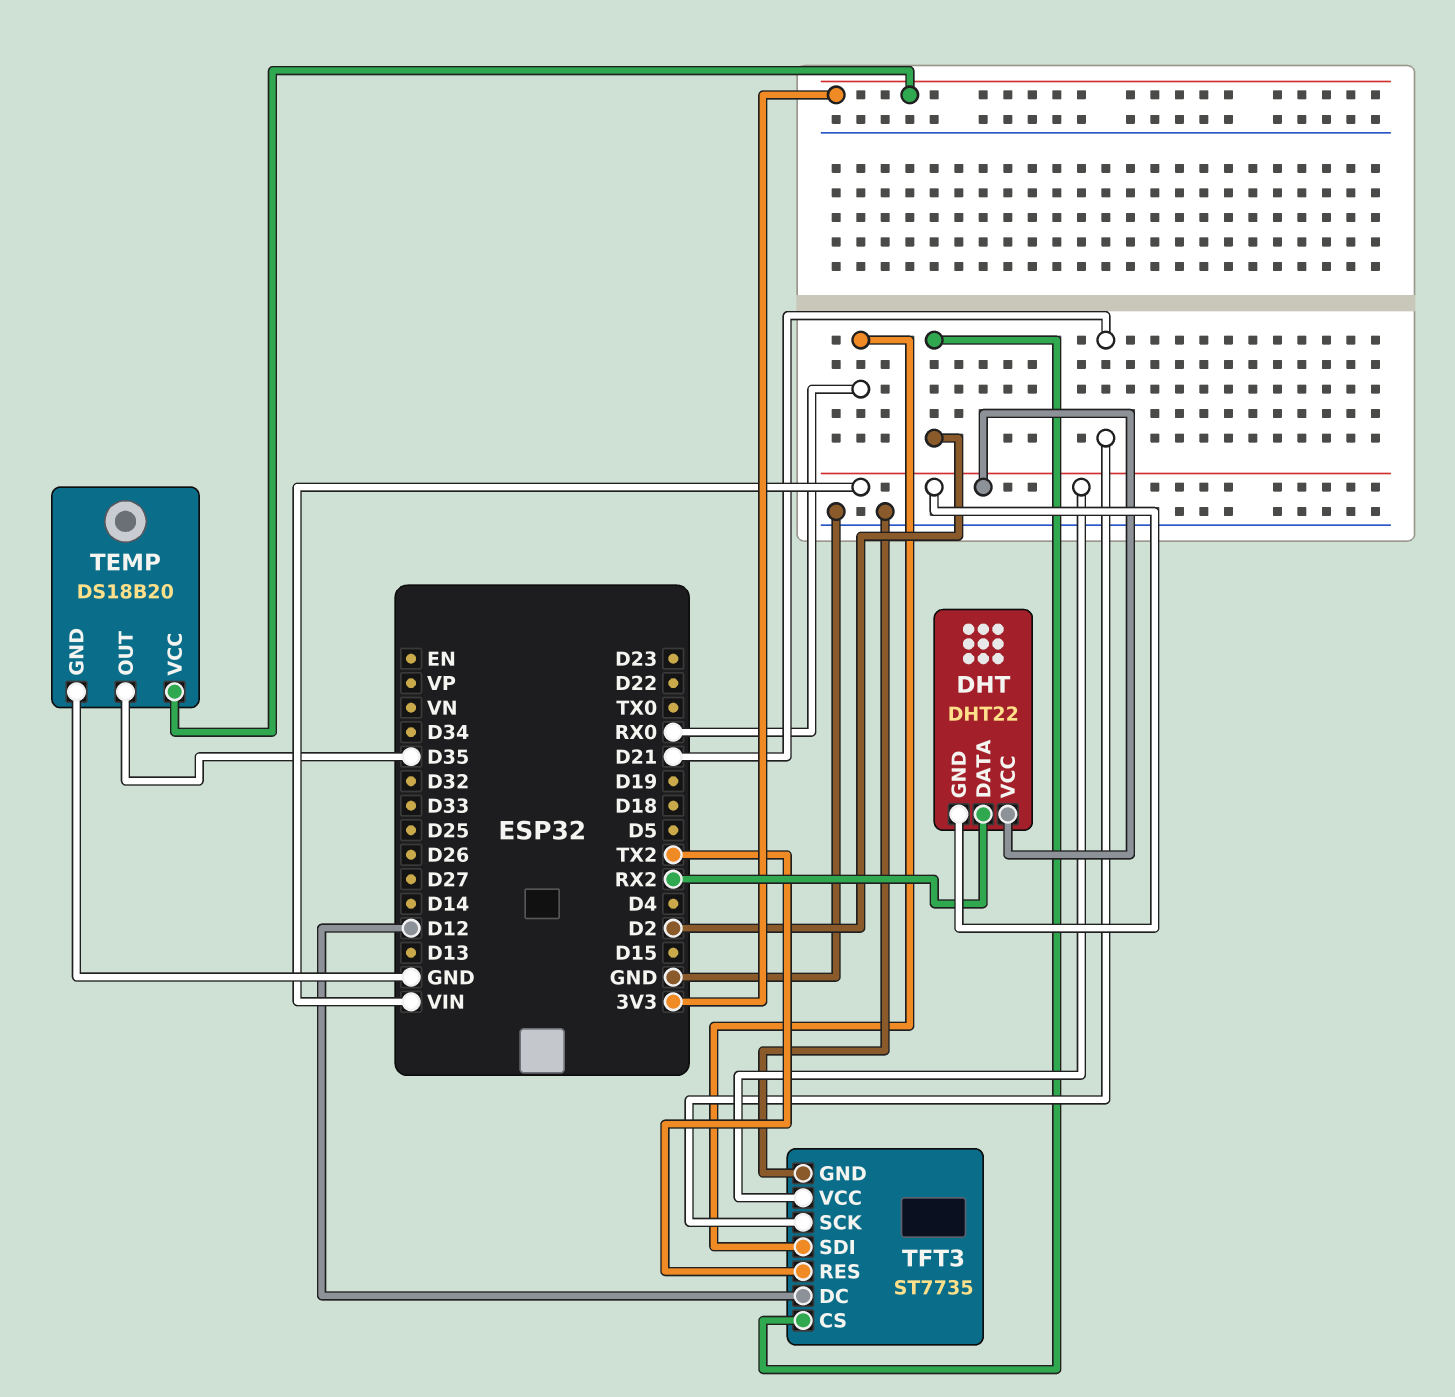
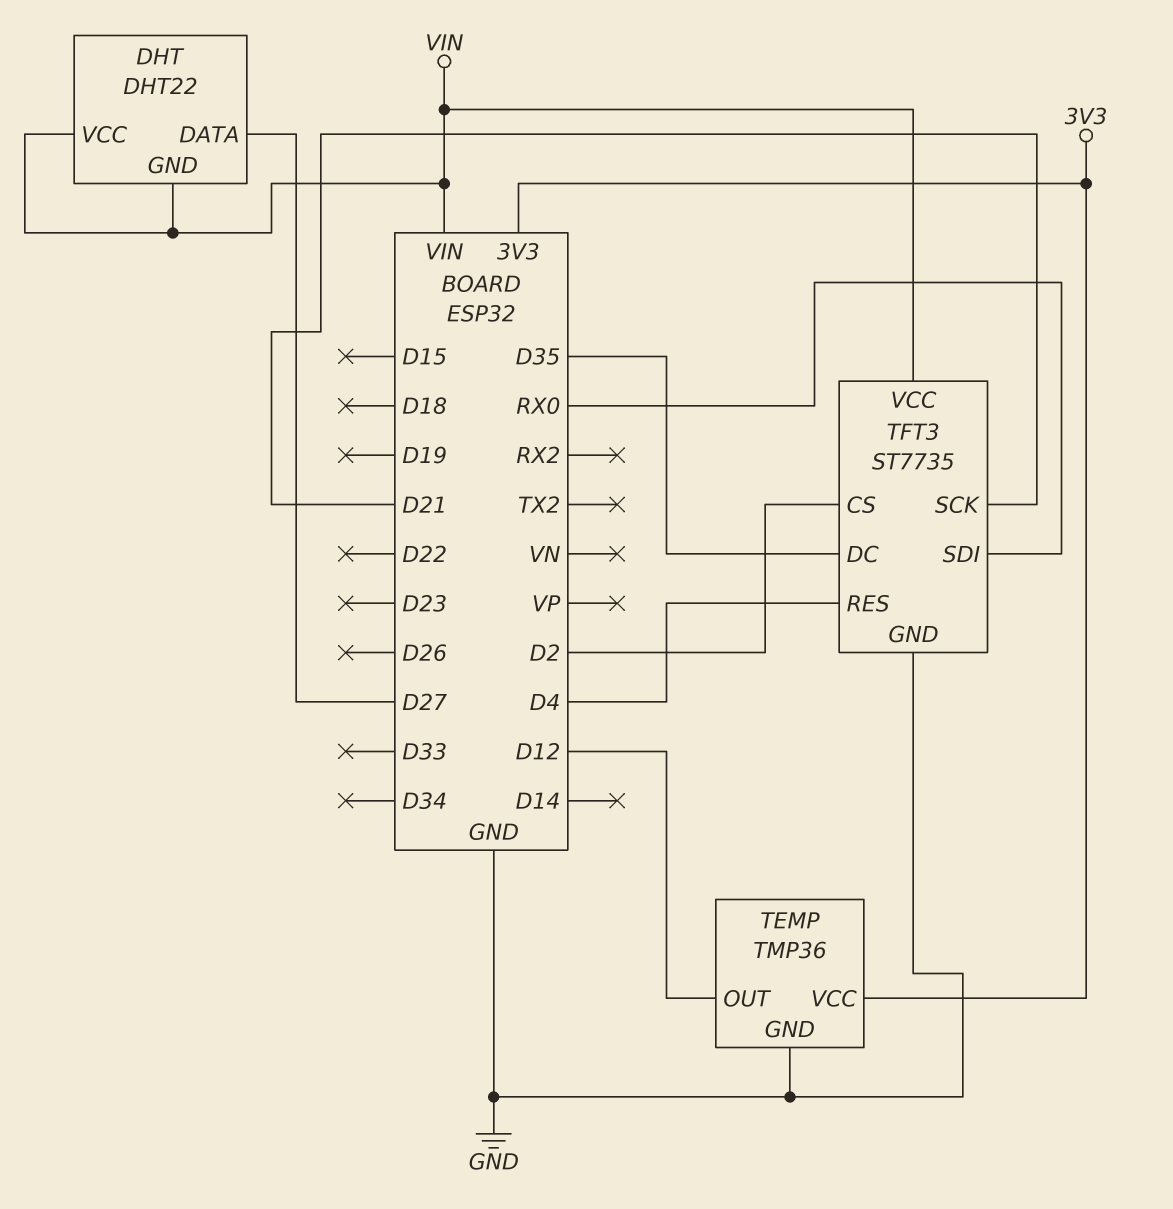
DHT pin DATA: RX2 -> D27
TEMP: DS18B20 -> TMP36
TEMP pin OUT: D35 -> D12
TFT3 pin DC: D12 -> D35
TFT3 pin RES: TX2 -> D4

